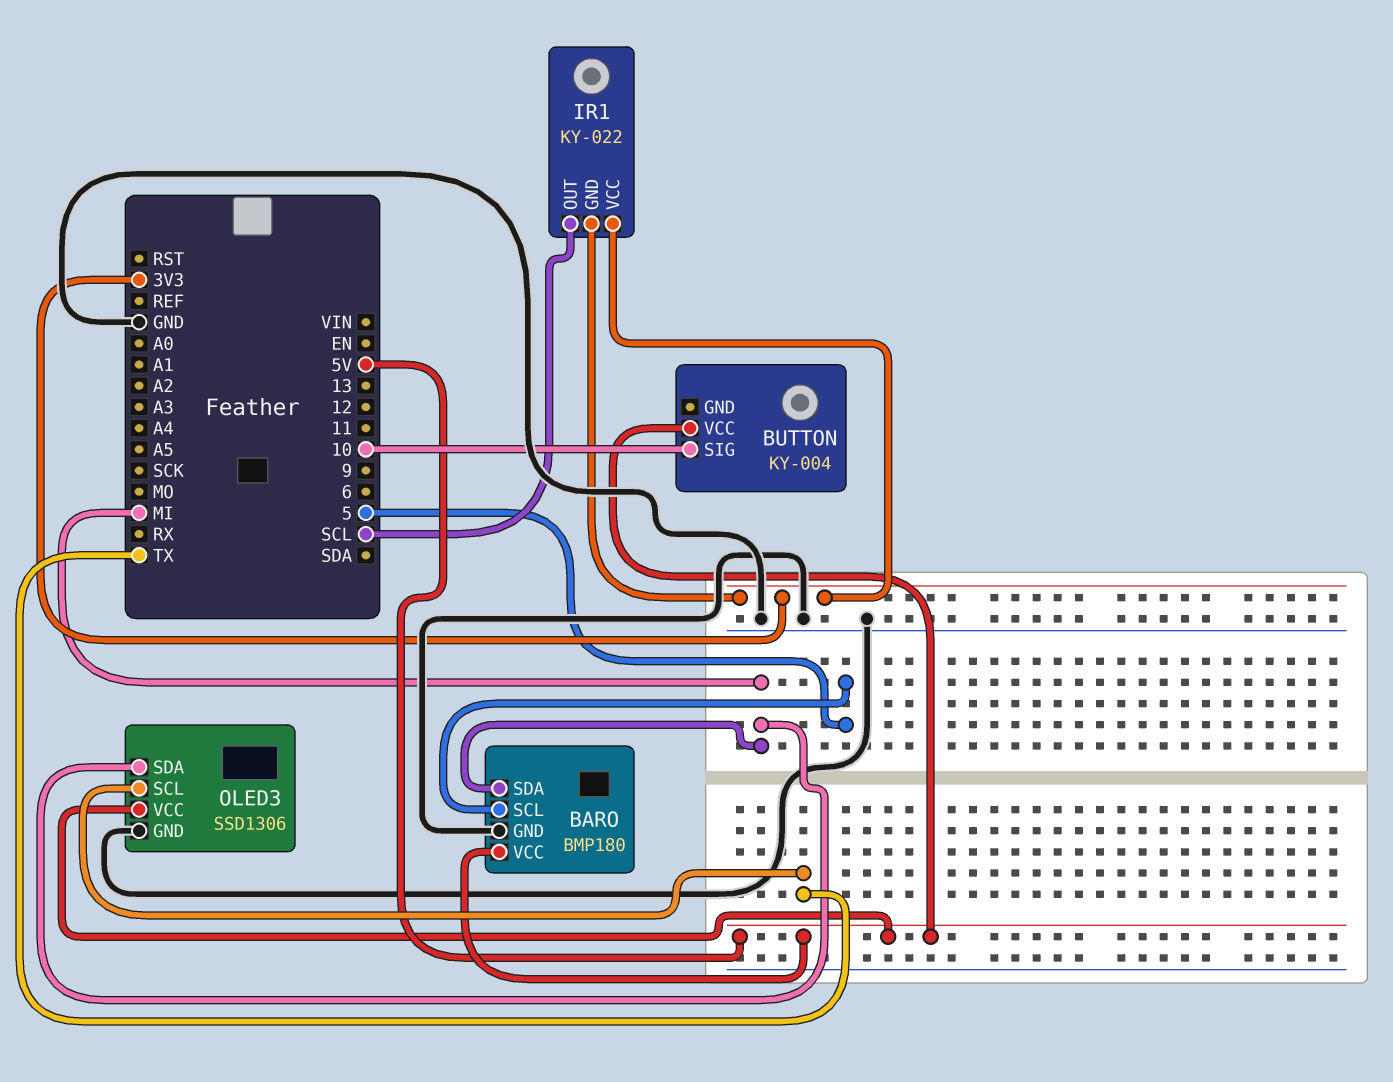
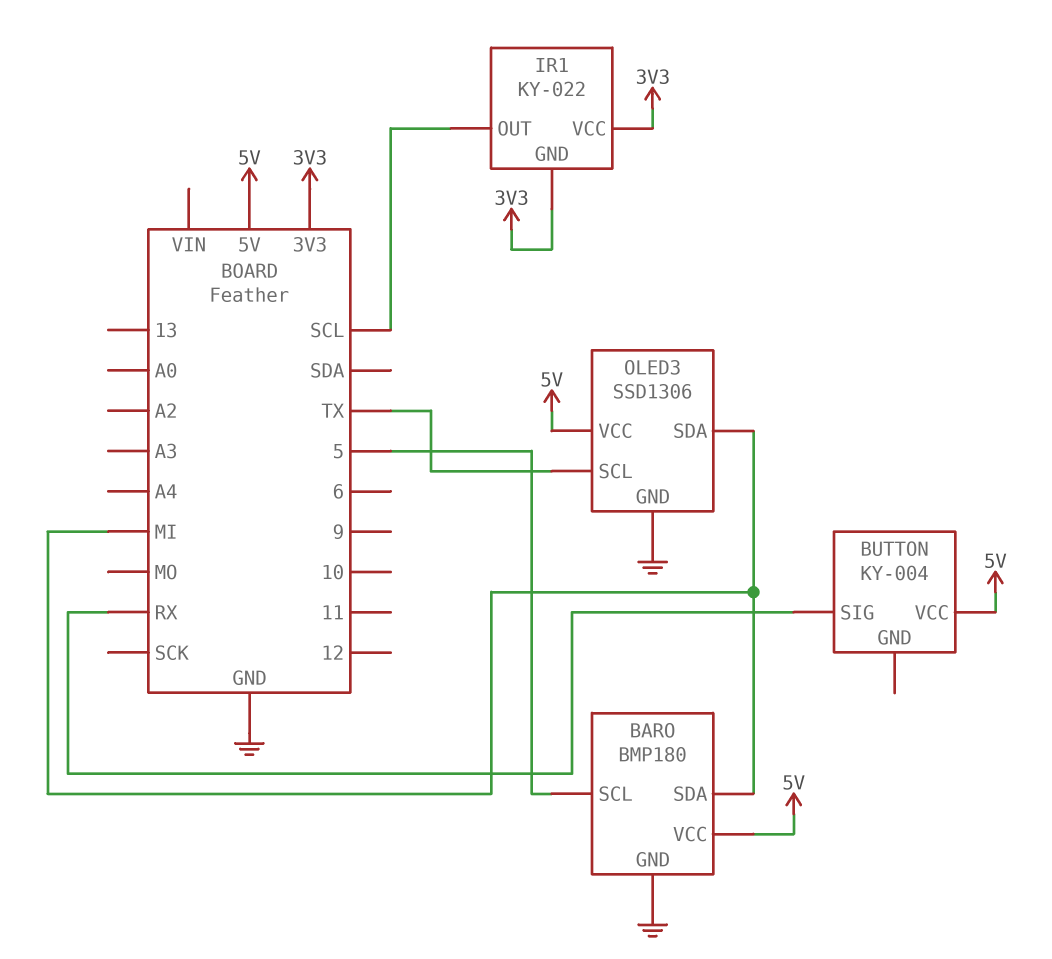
BUTTON pin SIG: 10 -> RX

